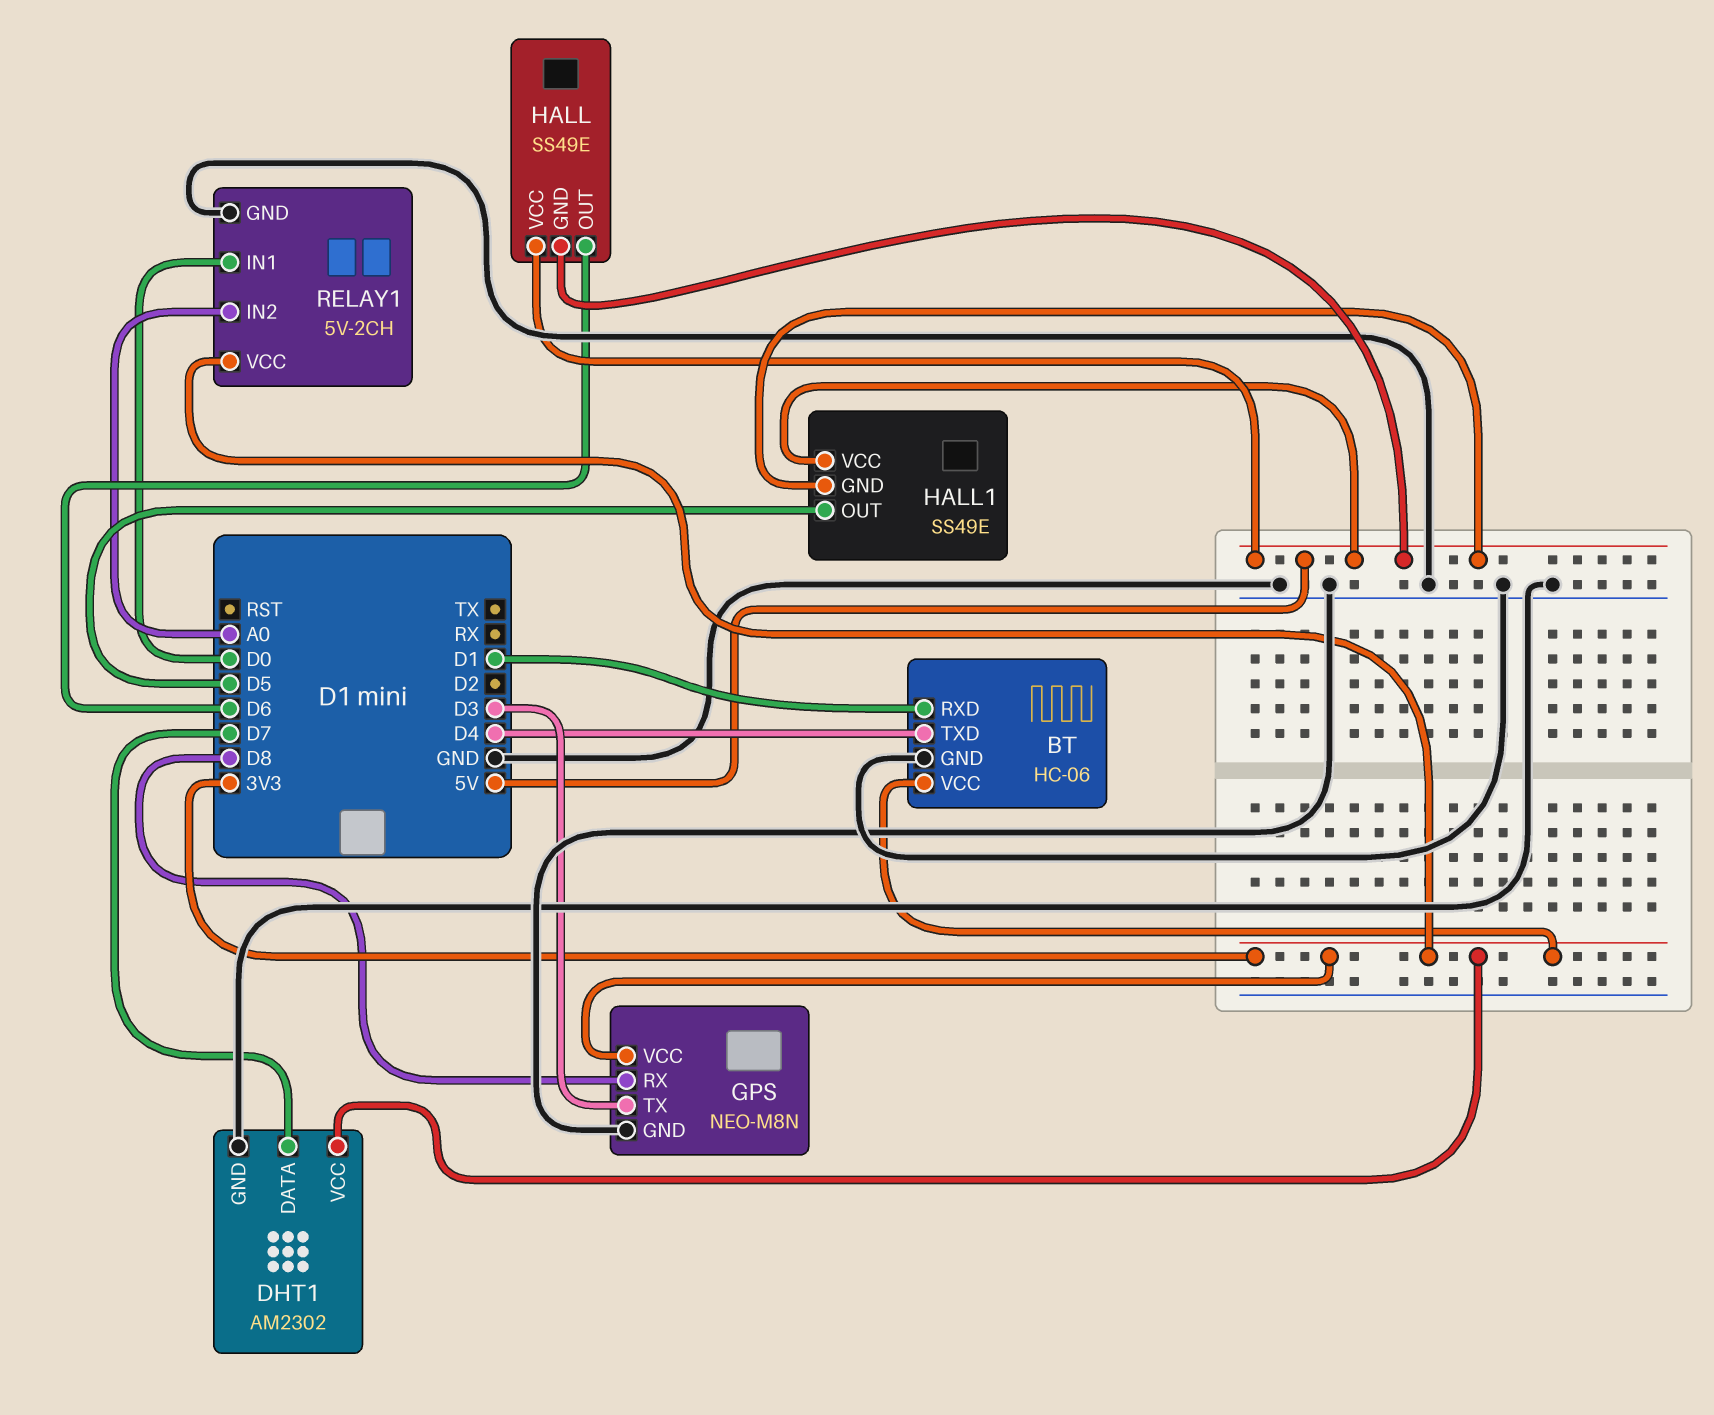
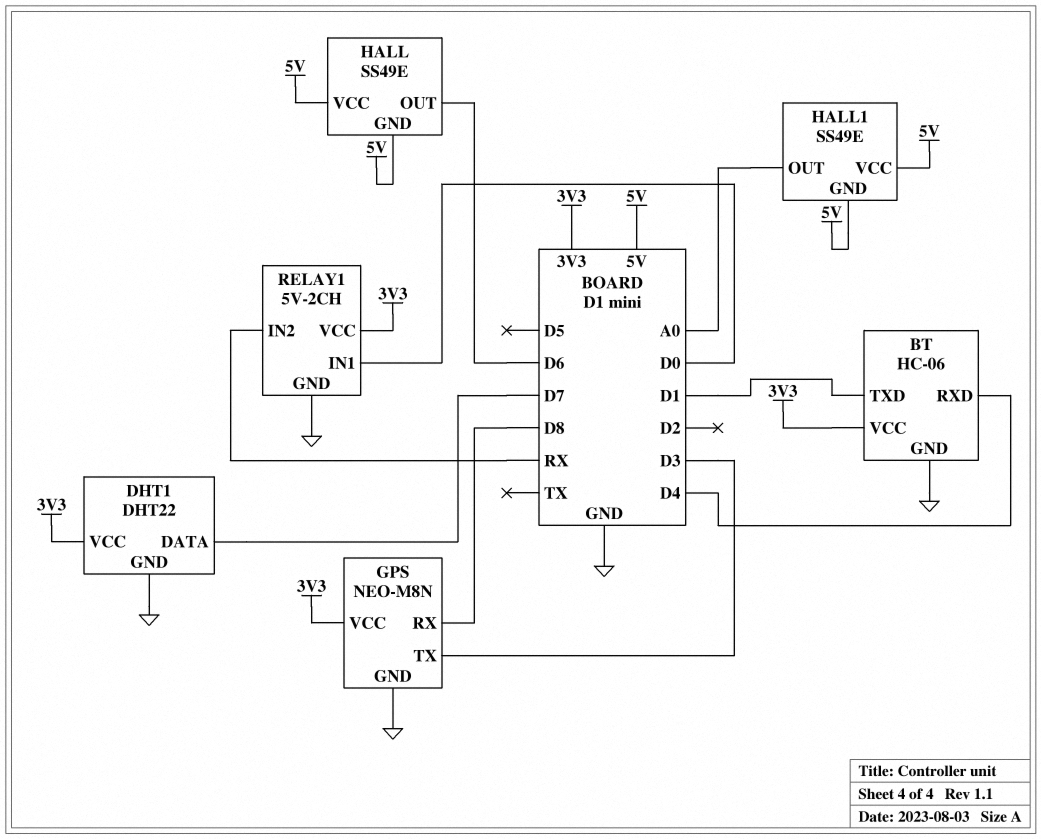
BT pin RXD: D1 -> D4
BT pin TXD: D4 -> D1
DHT1: AM2302 -> DHT22
HALL1 pin OUT: D5 -> A0
RELAY1 pin IN2: A0 -> RX

